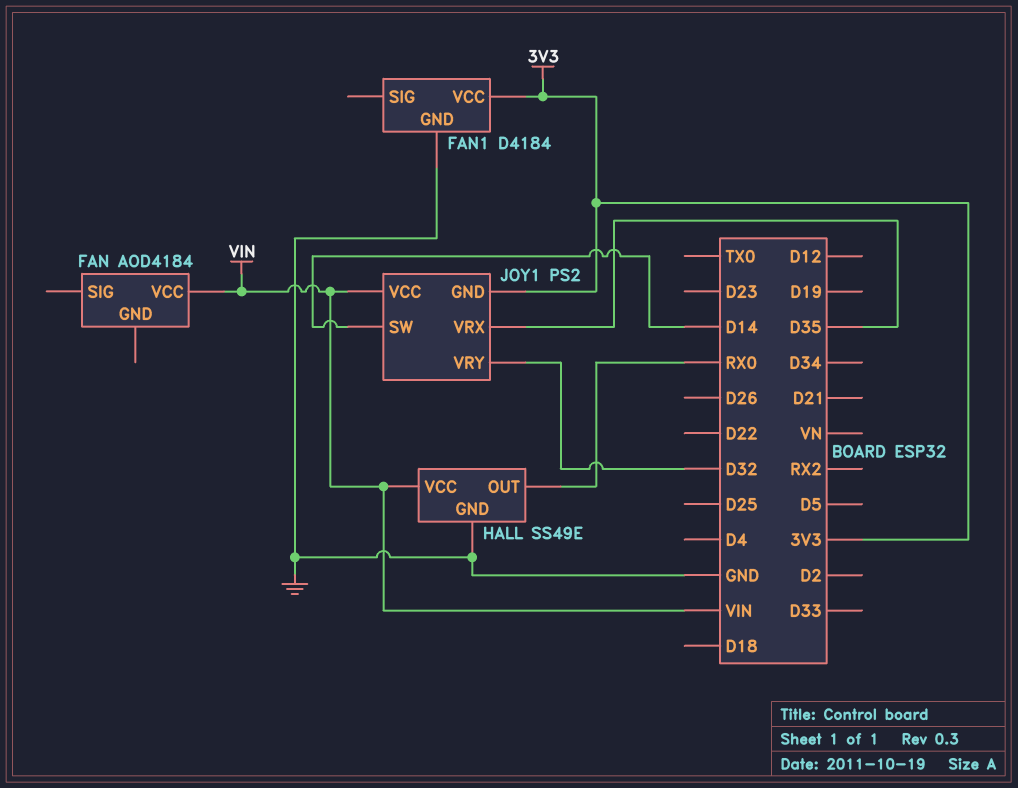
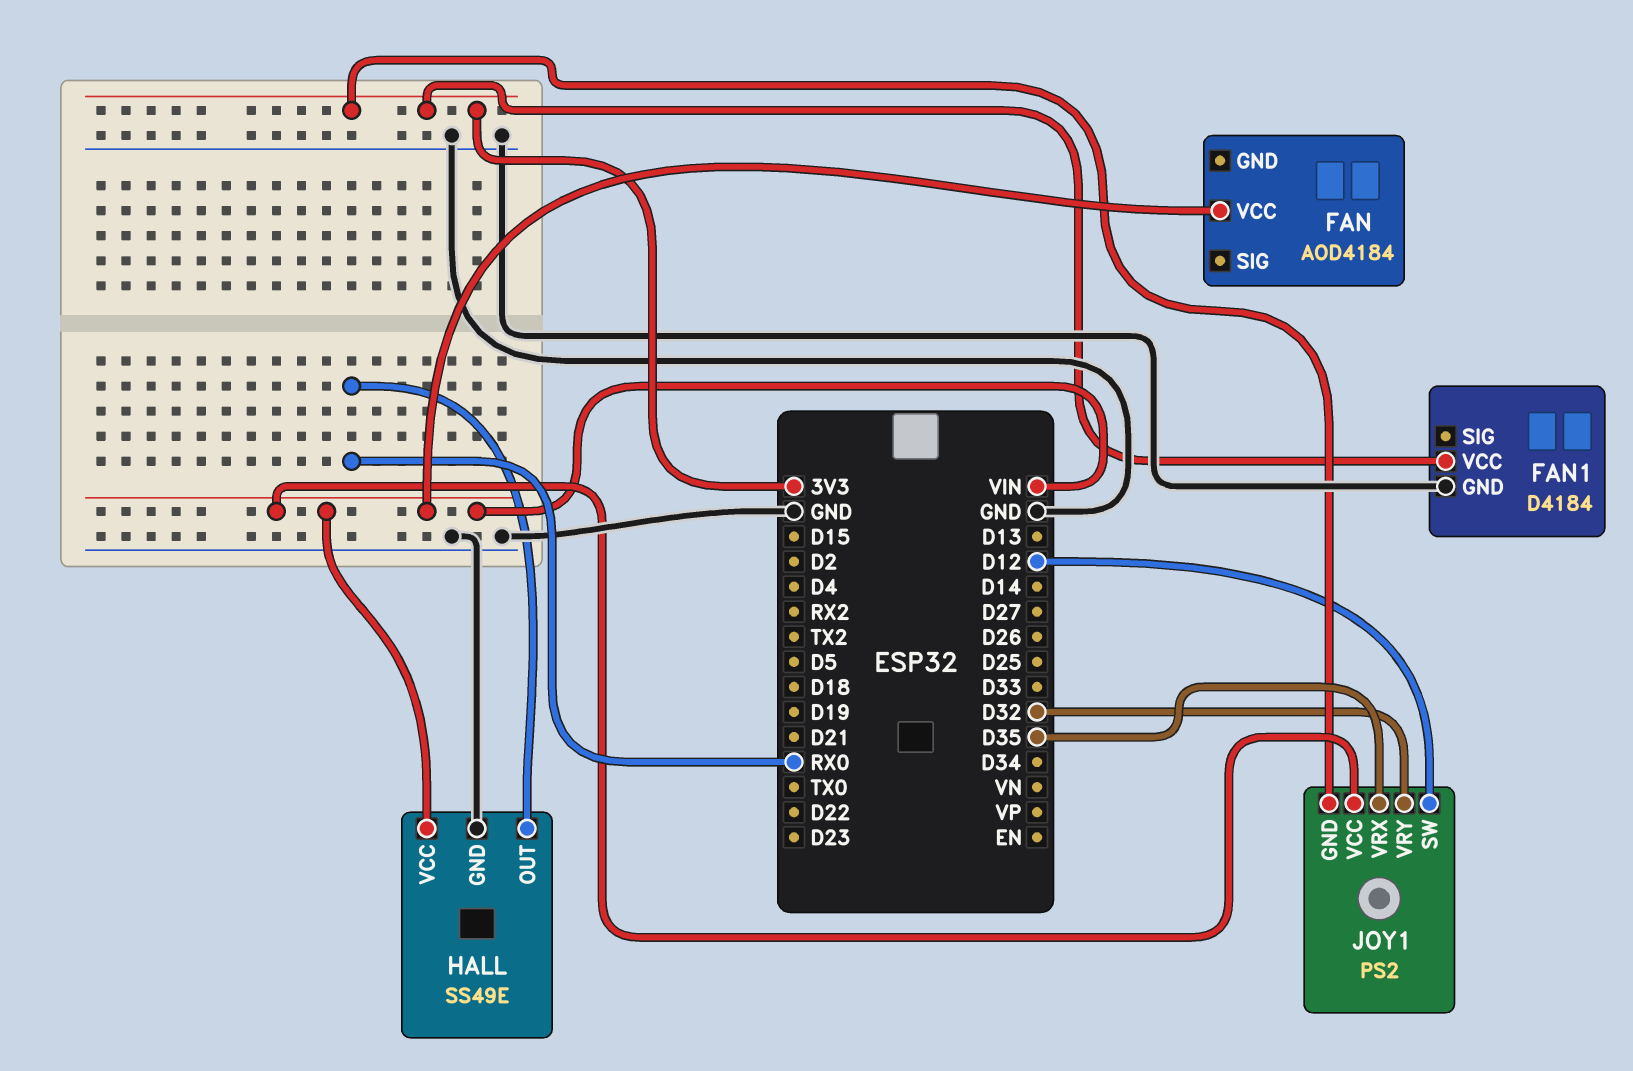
JOY1 pin SW: D14 -> D12

